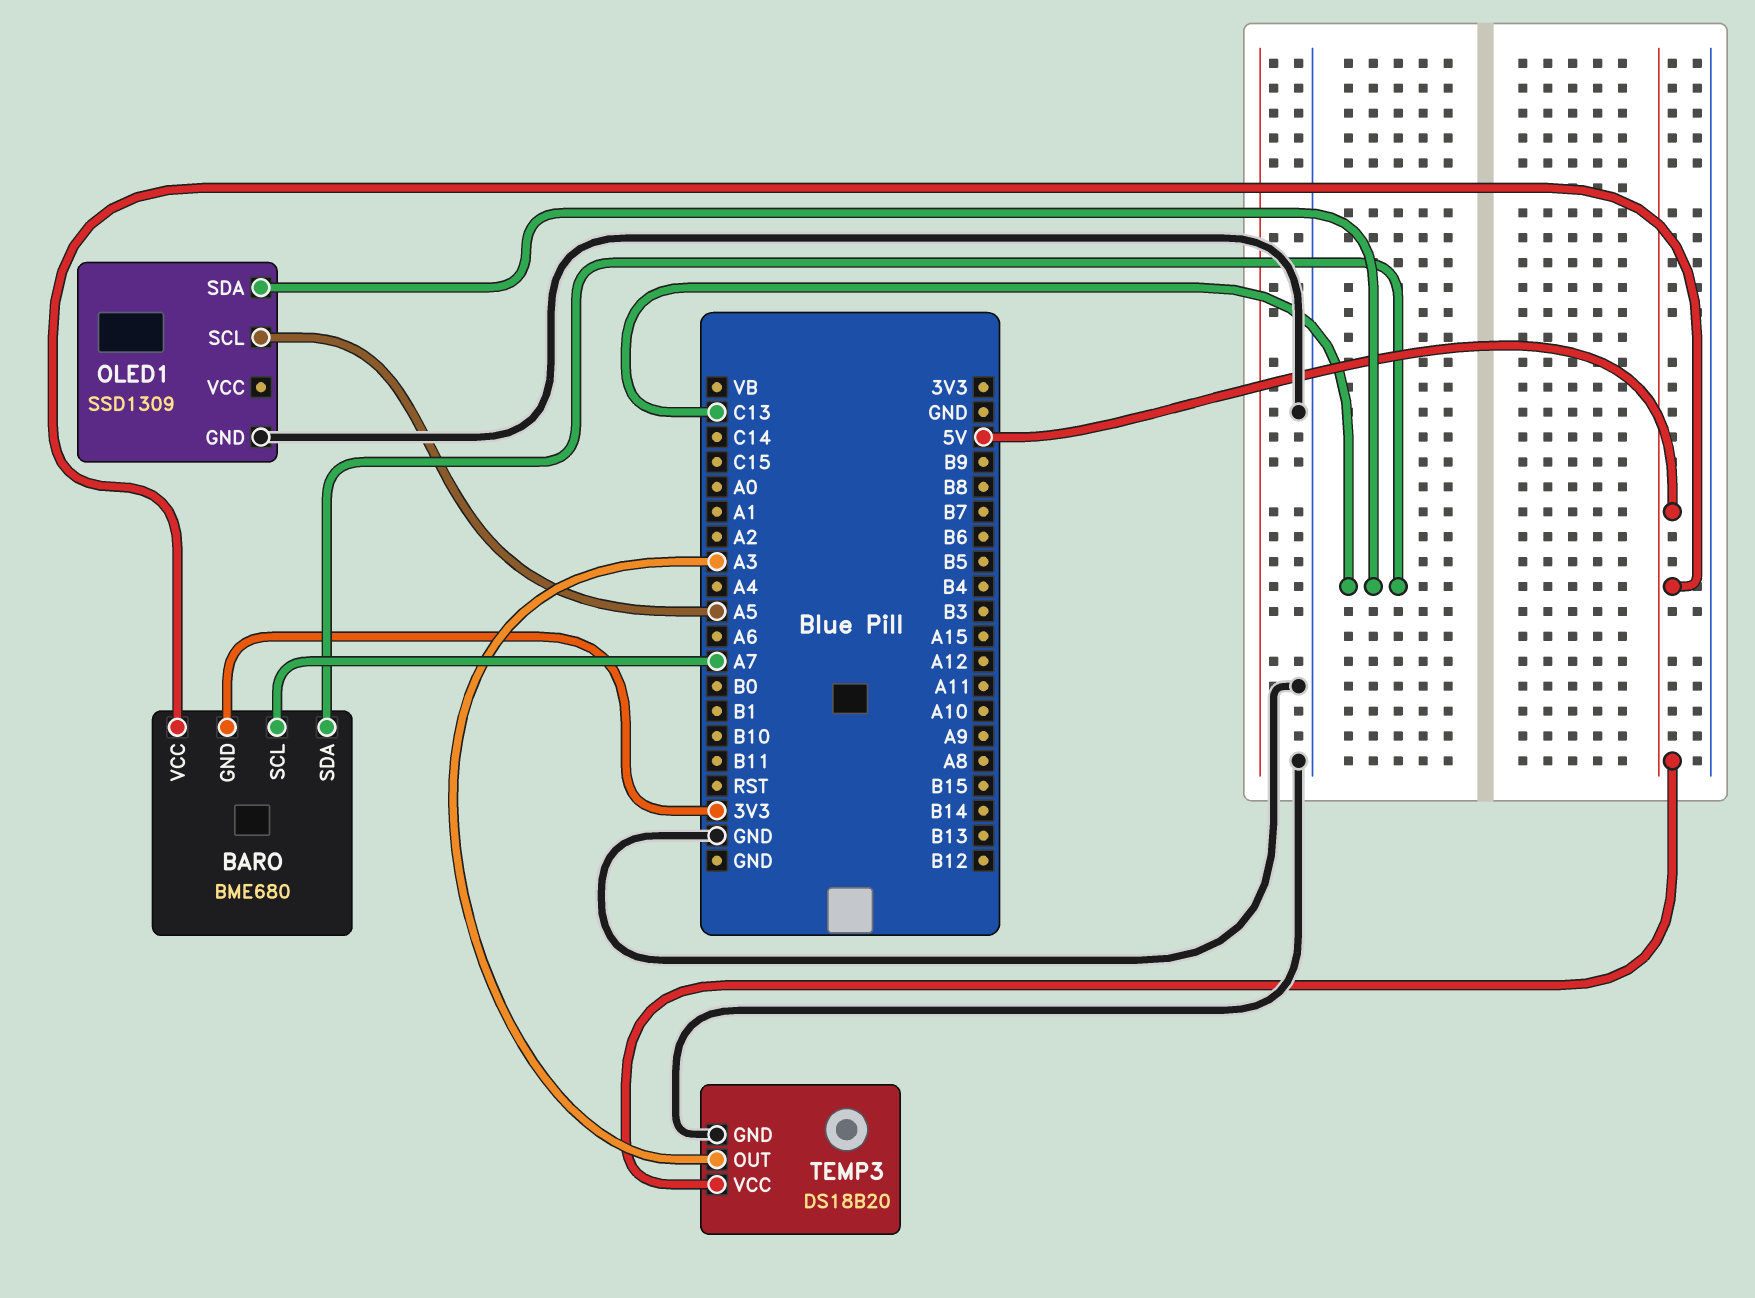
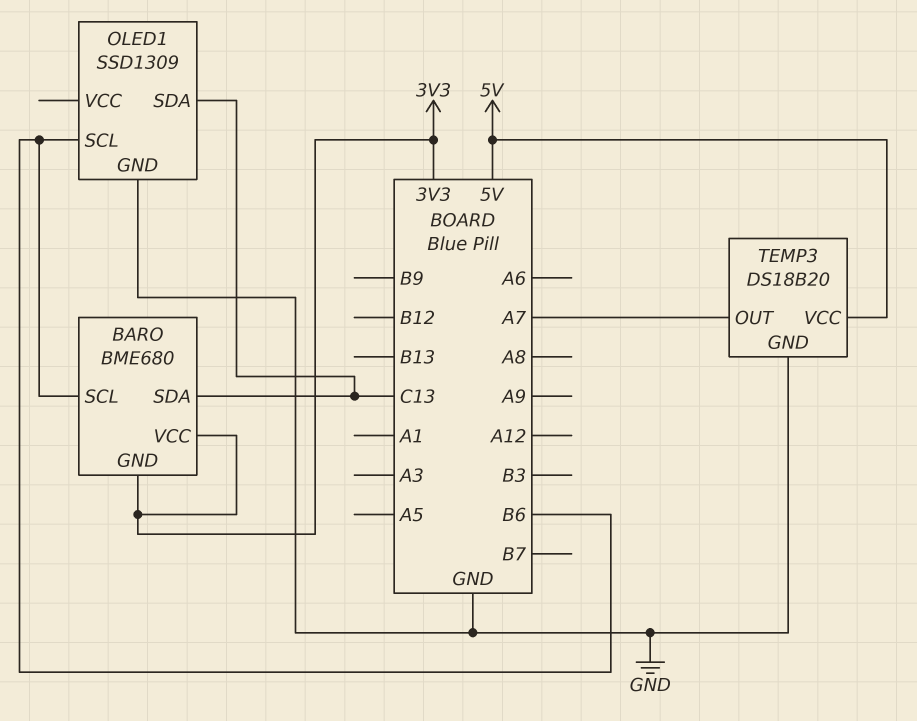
BARO pin SCL: A7 -> B6
BARO pin VCC: 5V -> 3V3
OLED1 pin SCL: A5 -> B6
TEMP3 pin OUT: A3 -> A7

